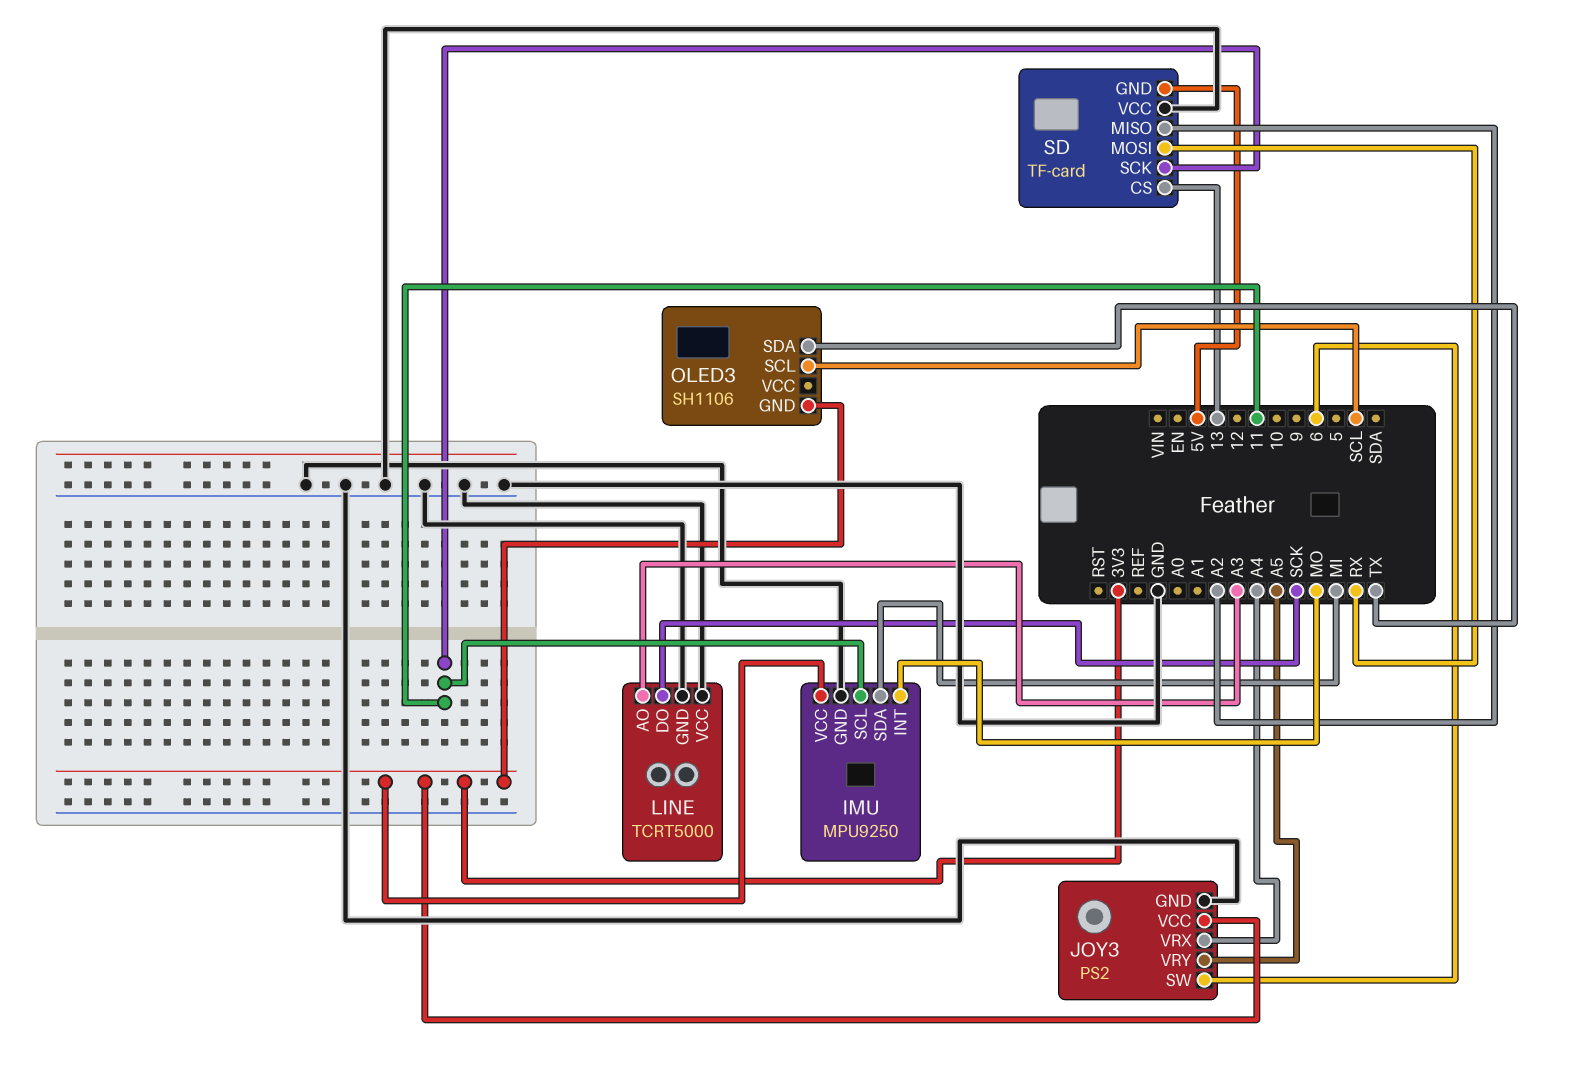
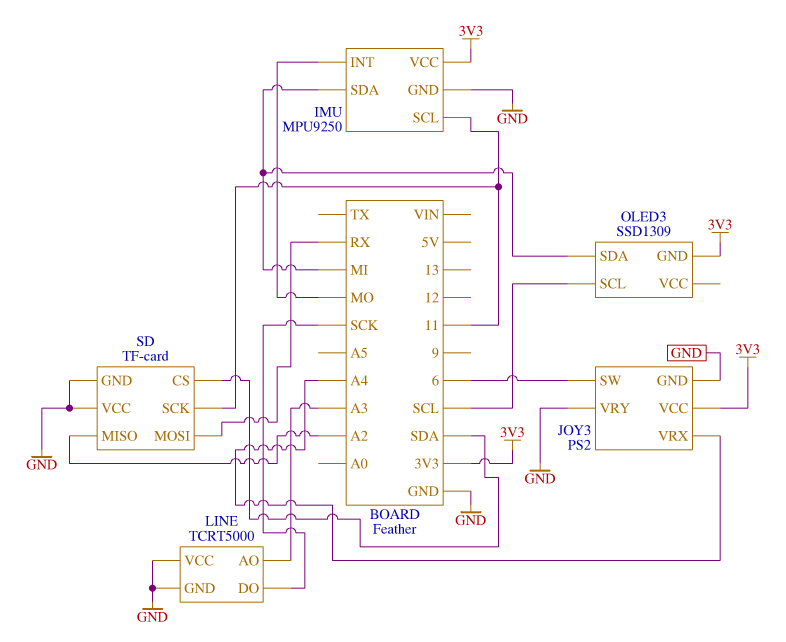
JOY3 pin VRY: A5 -> GND
OLED3: SH1106 -> SSD1309
OLED3 pin SDA: TX -> MI
SD pin CS: 13 -> SDA
SD pin GND: 5V -> GND

